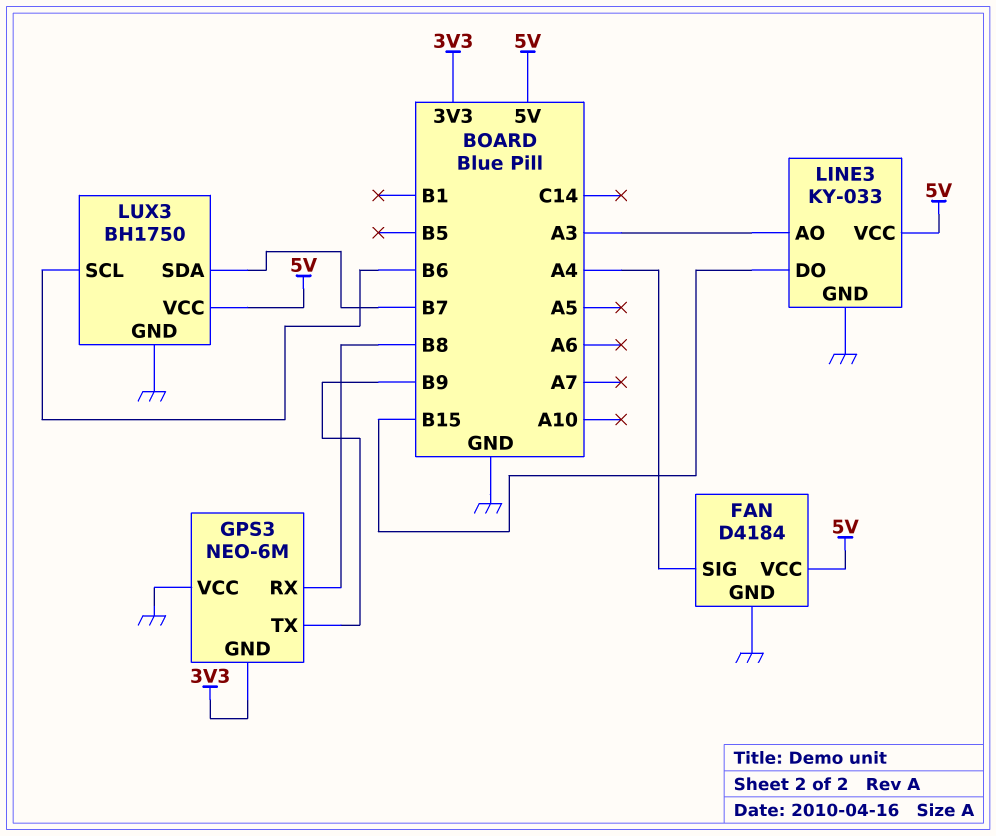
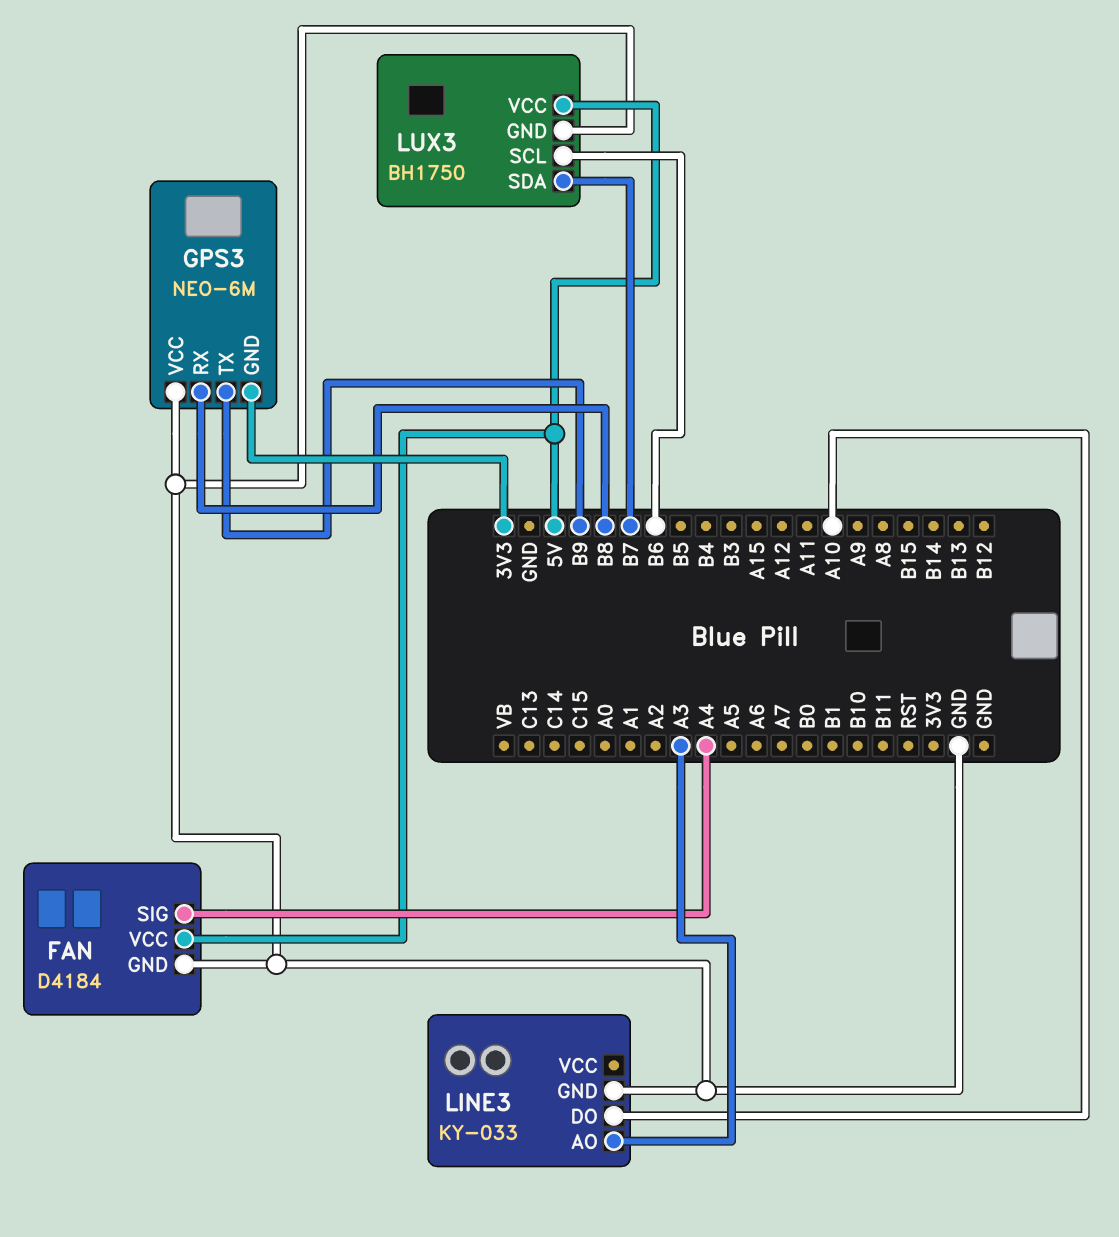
LINE3 pin DO: B15 -> A10
LINE3 pin VCC: 5V -> none

